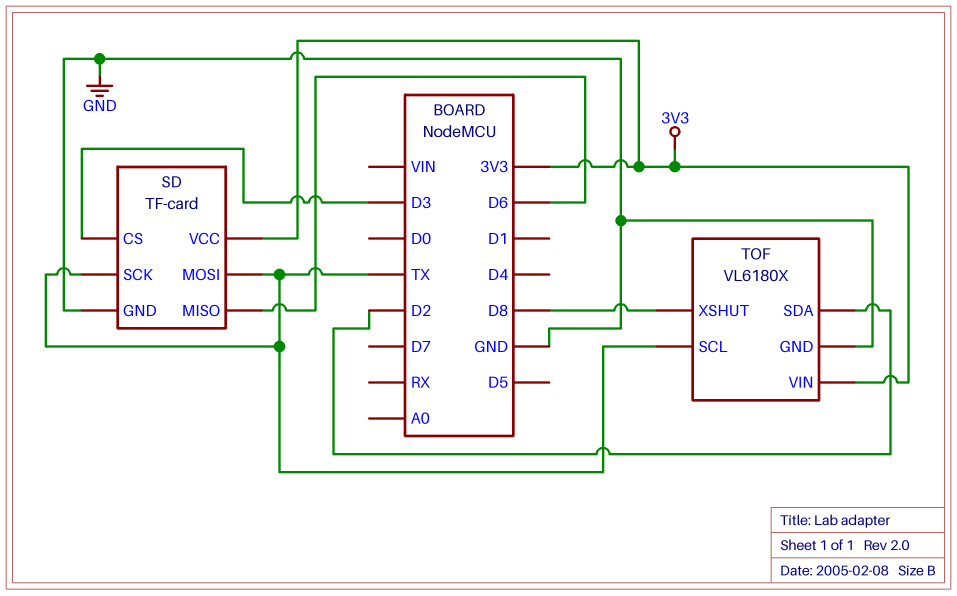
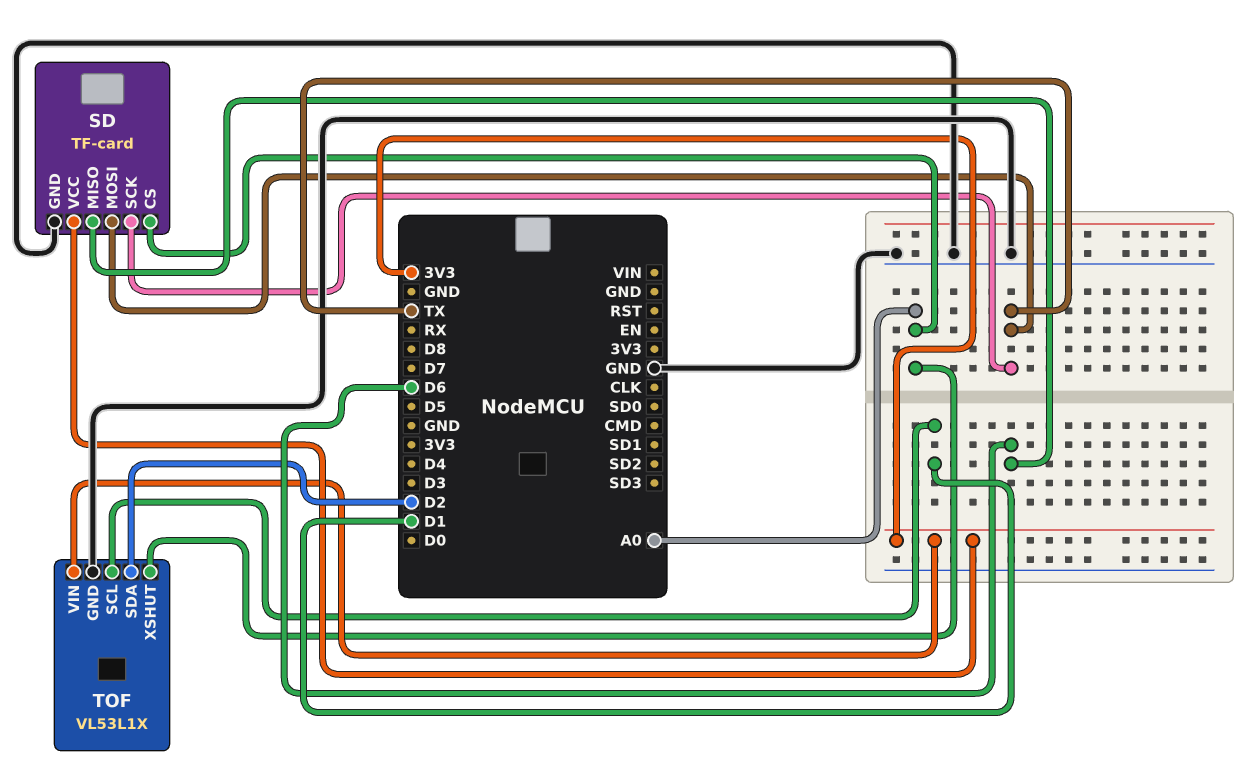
SD pin CS: D3 -> A0
TOF: VL6180X -> VL53L1X
TOF pin SCL: TX -> D1
TOF pin XSHUT: D8 -> A0

